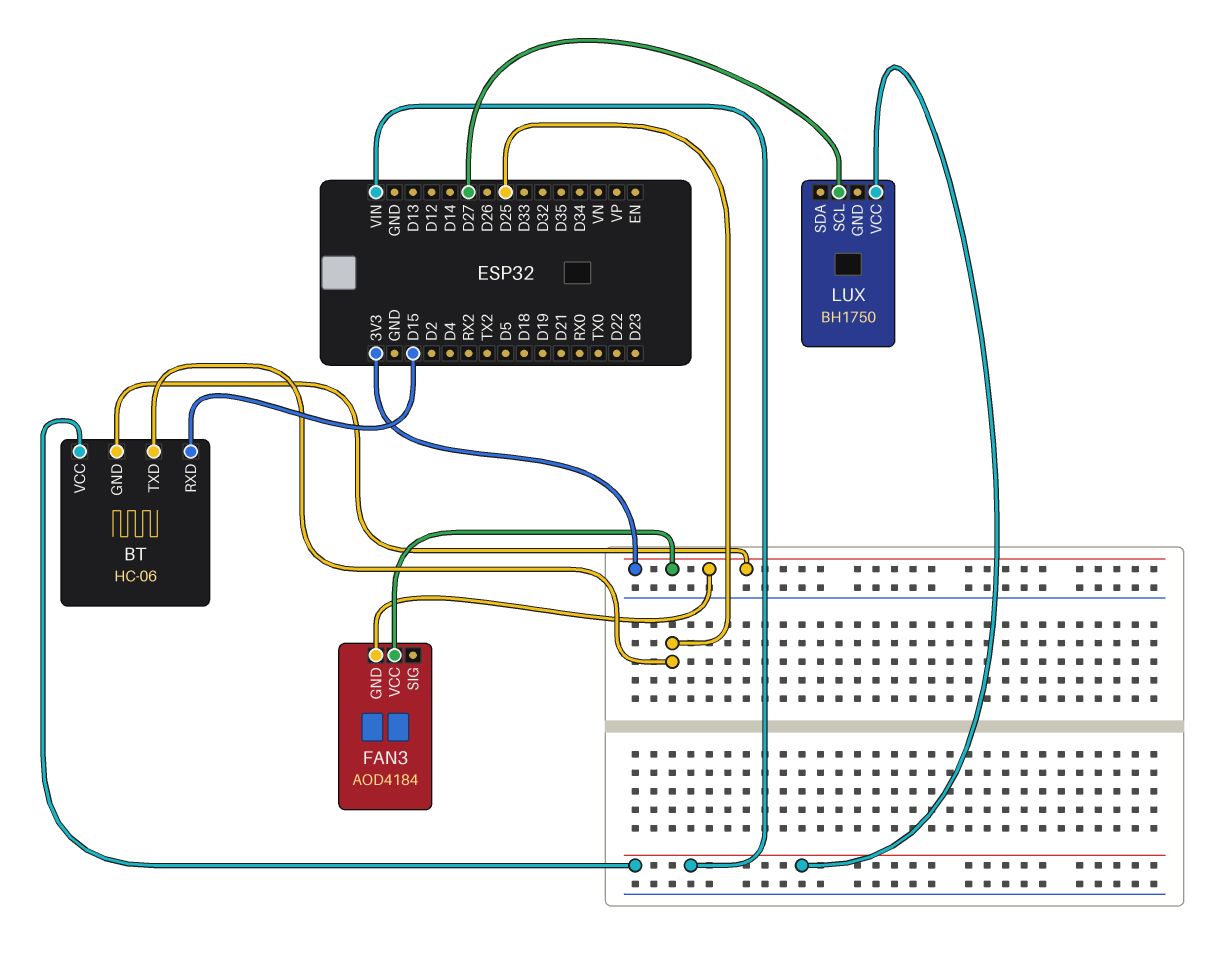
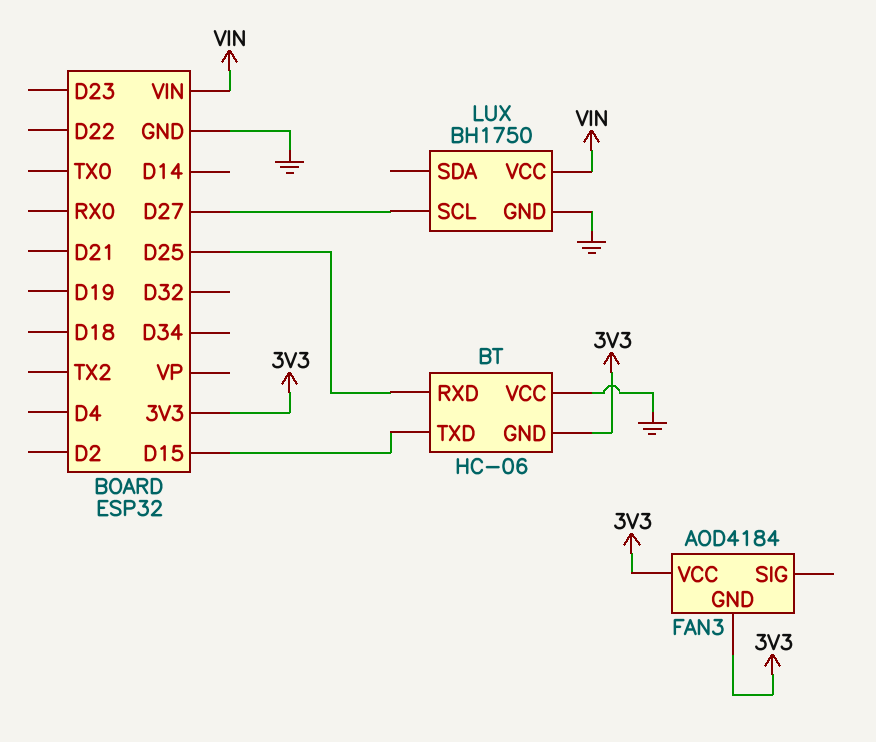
BT pin RXD: D15 -> D25
BT pin TXD: D25 -> D15
BT pin VCC: VIN -> GND
LUX pin GND: none -> GND

